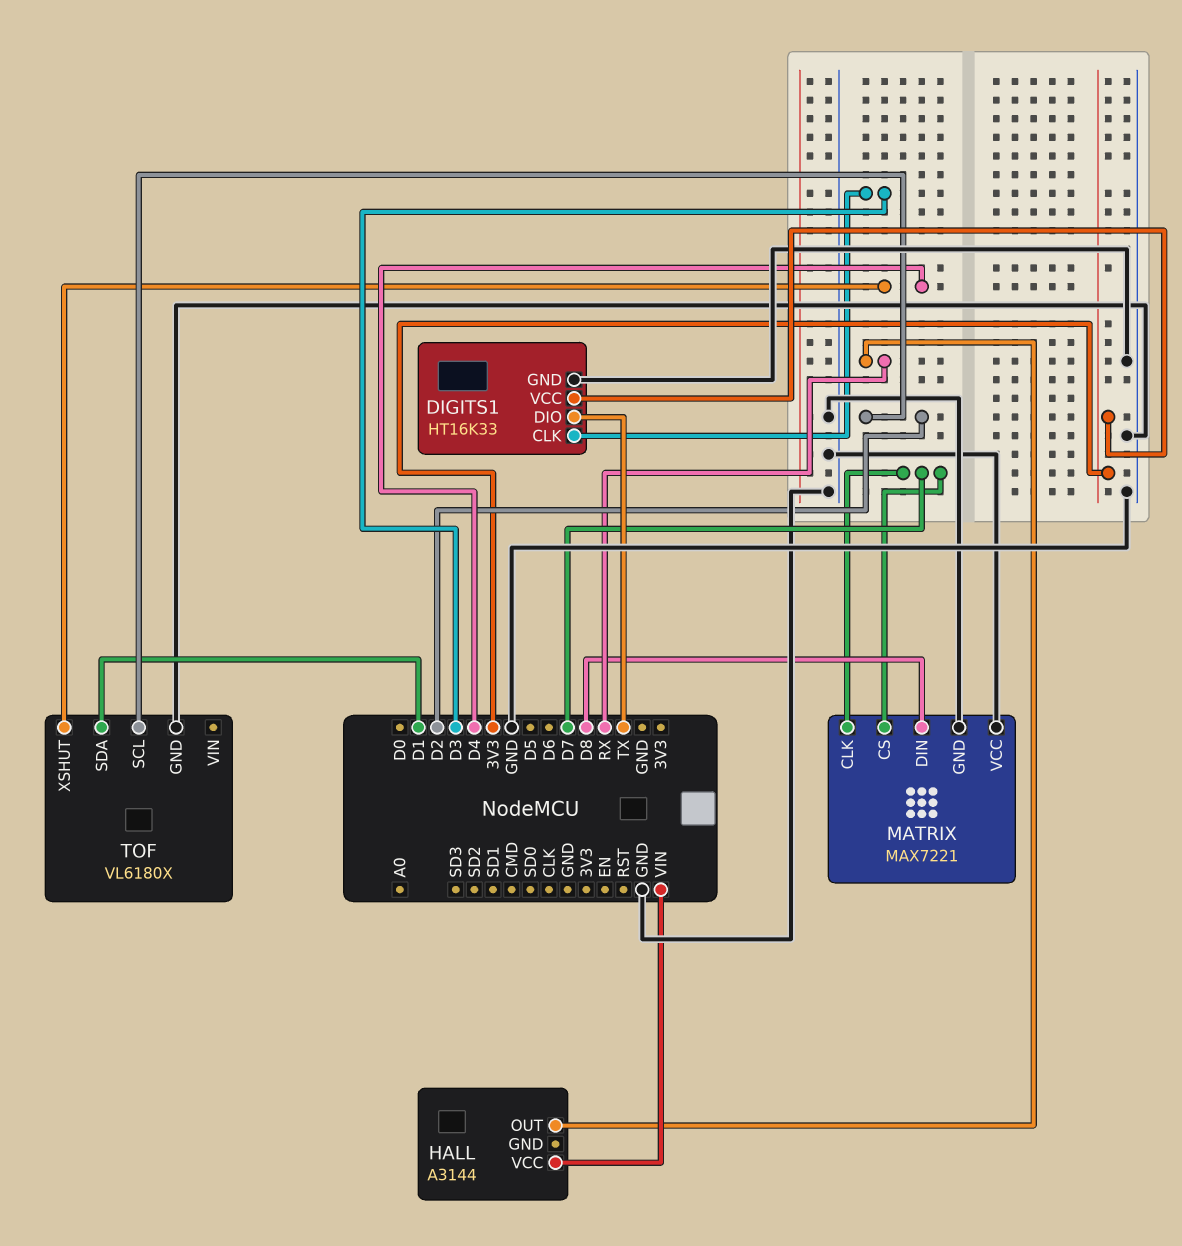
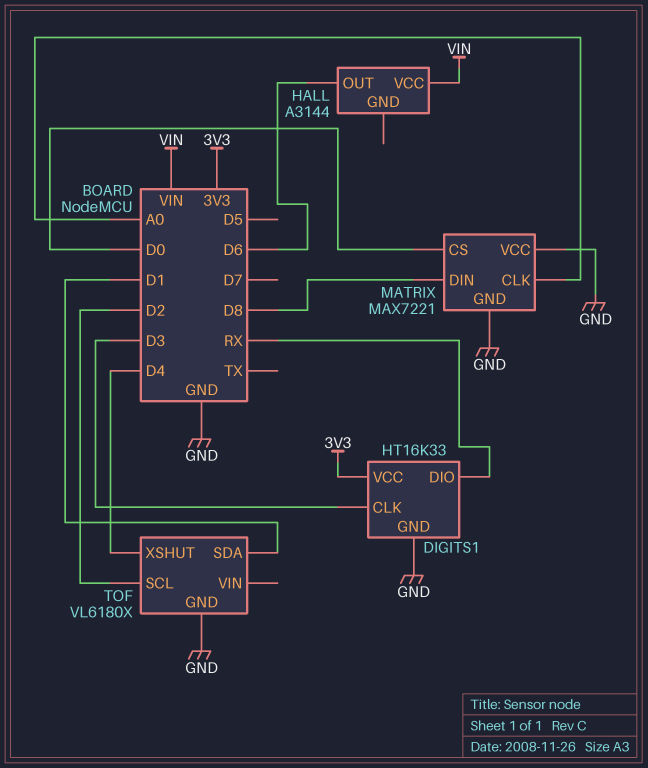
DIGITS1 pin DIO: TX -> RX
HALL pin OUT: RX -> D6
MATRIX pin CLK: D7 -> A0
MATRIX pin CS: D7 -> D0

